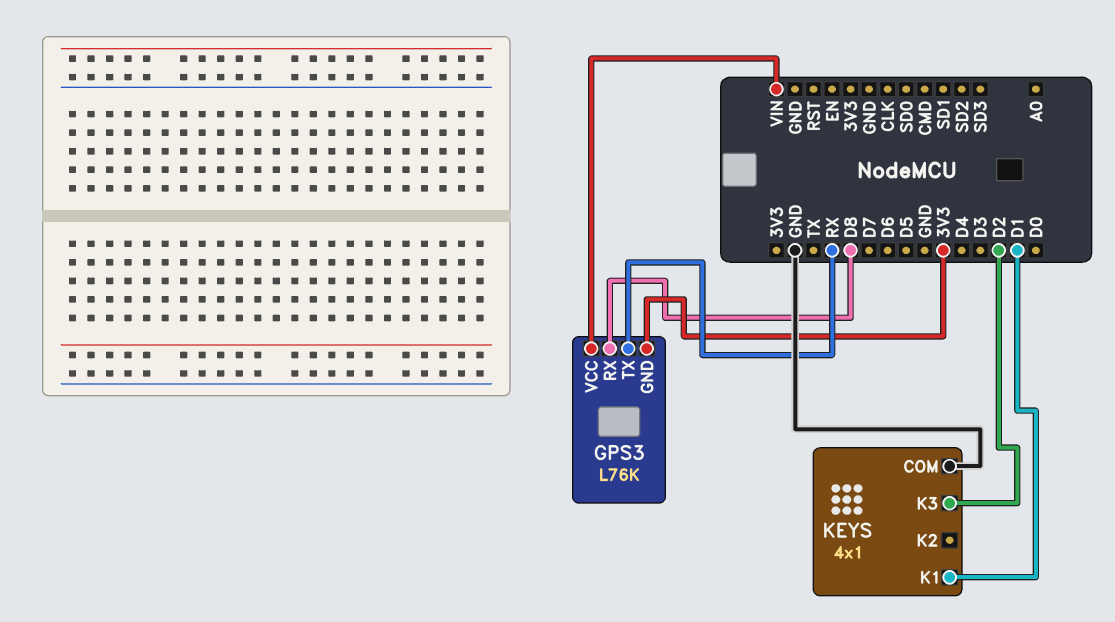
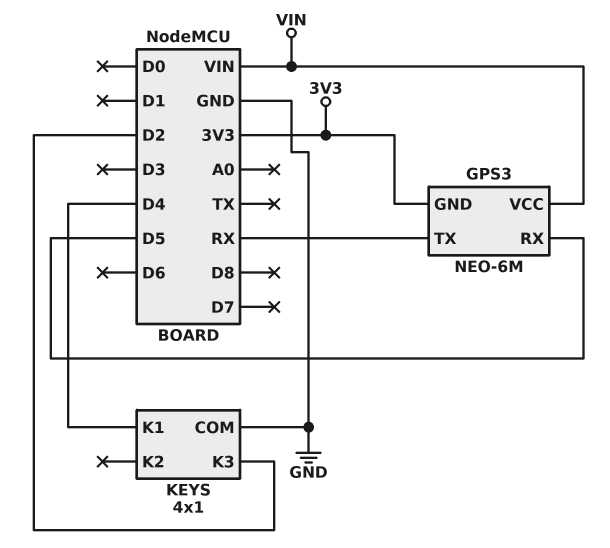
GPS3: L76K -> NEO-6M
GPS3 pin RX: D8 -> D5
KEYS pin K1: D1 -> D4

